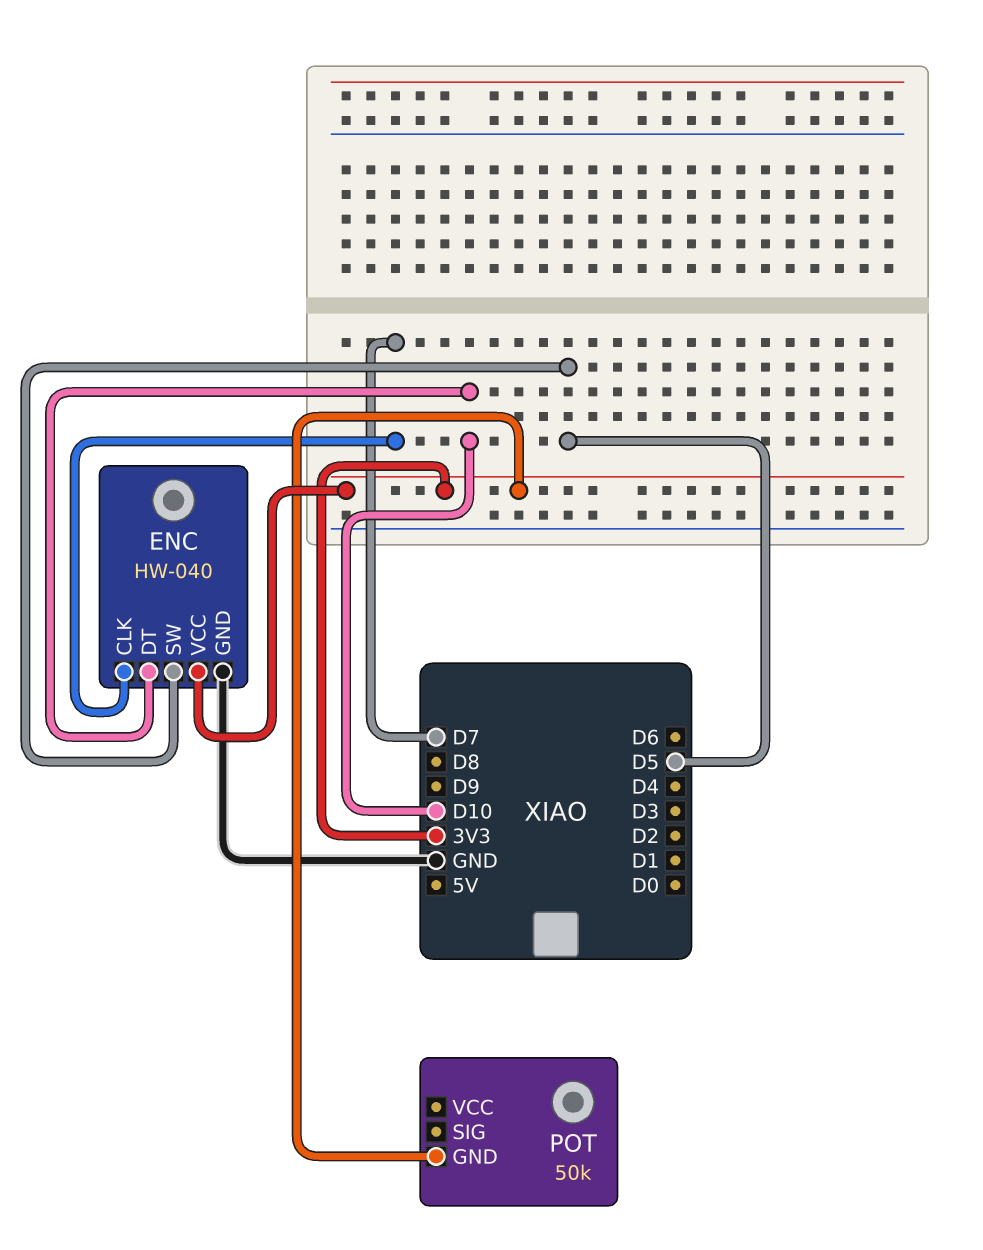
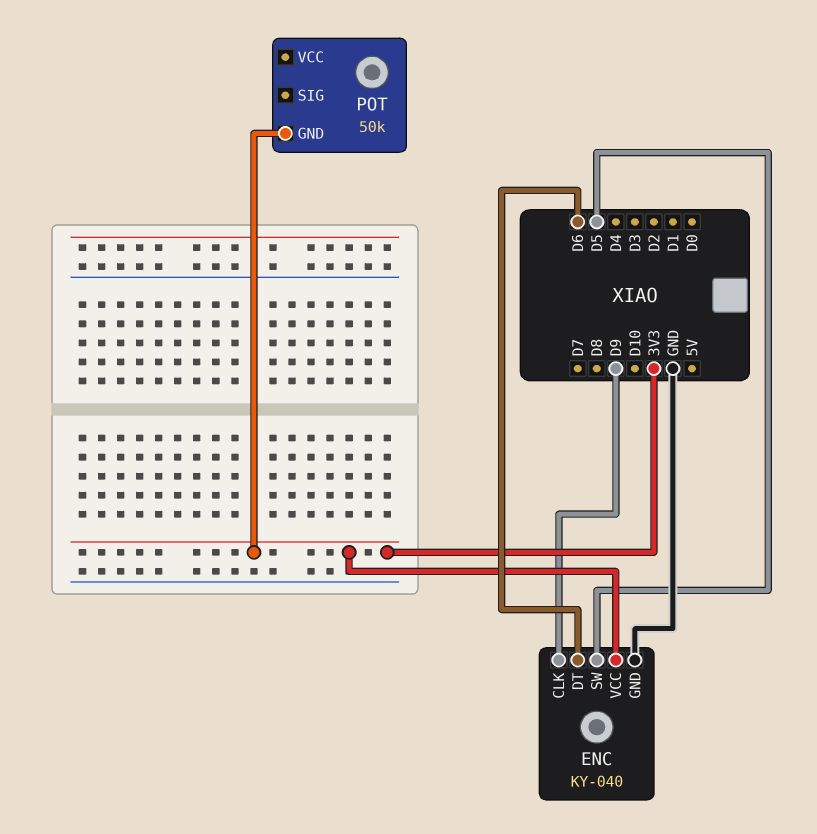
ENC: HW-040 -> KY-040
ENC pin CLK: D7 -> D9
ENC pin DT: D10 -> D6

